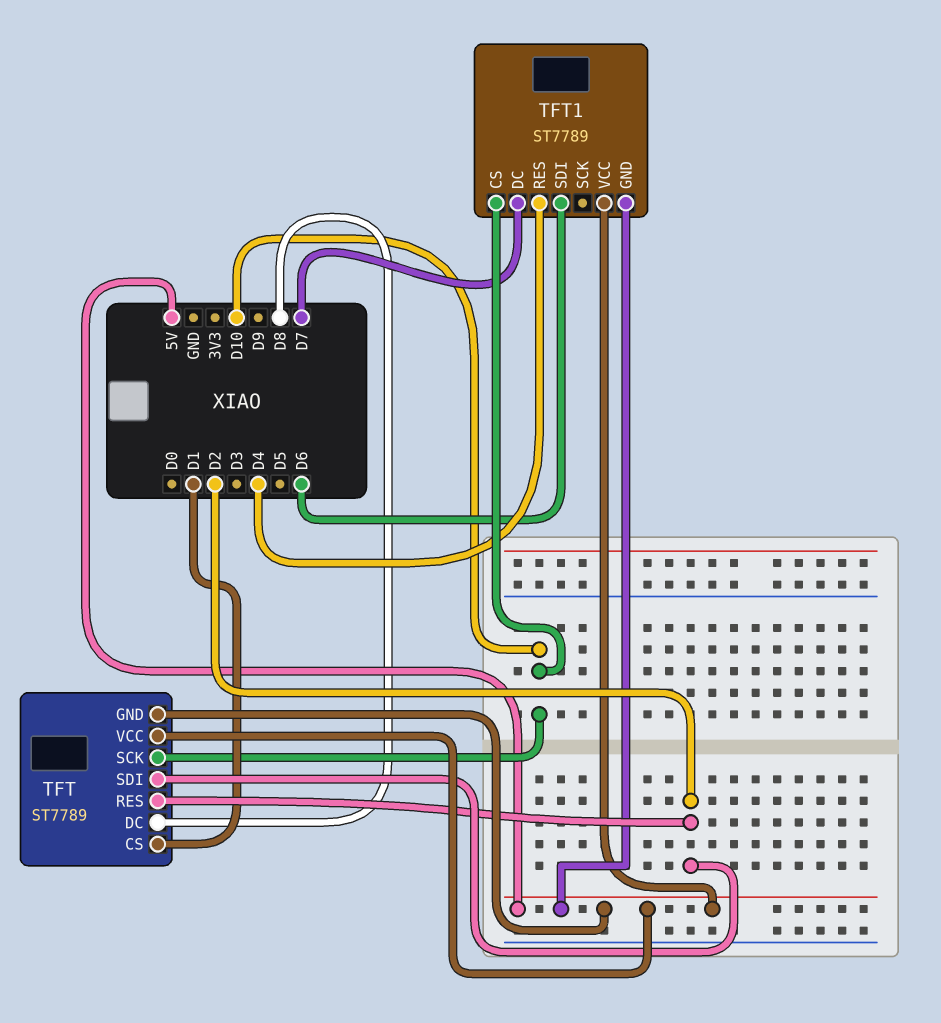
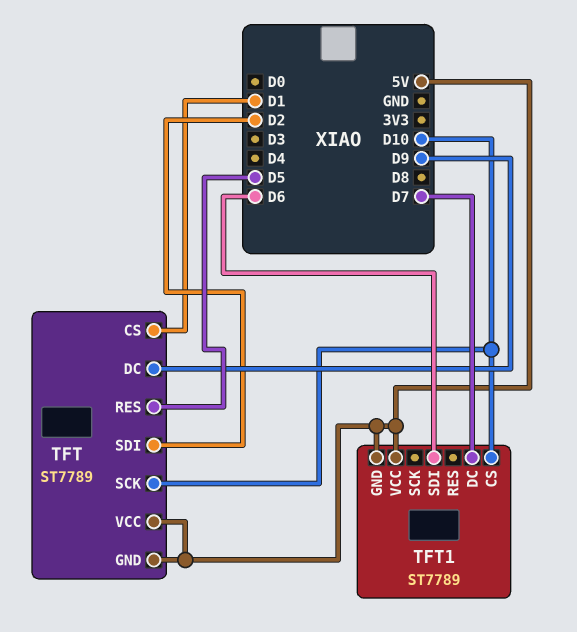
TFT pin DC: D8 -> D9
TFT pin RES: D2 -> D5
TFT1 pin RES: D4 -> none

